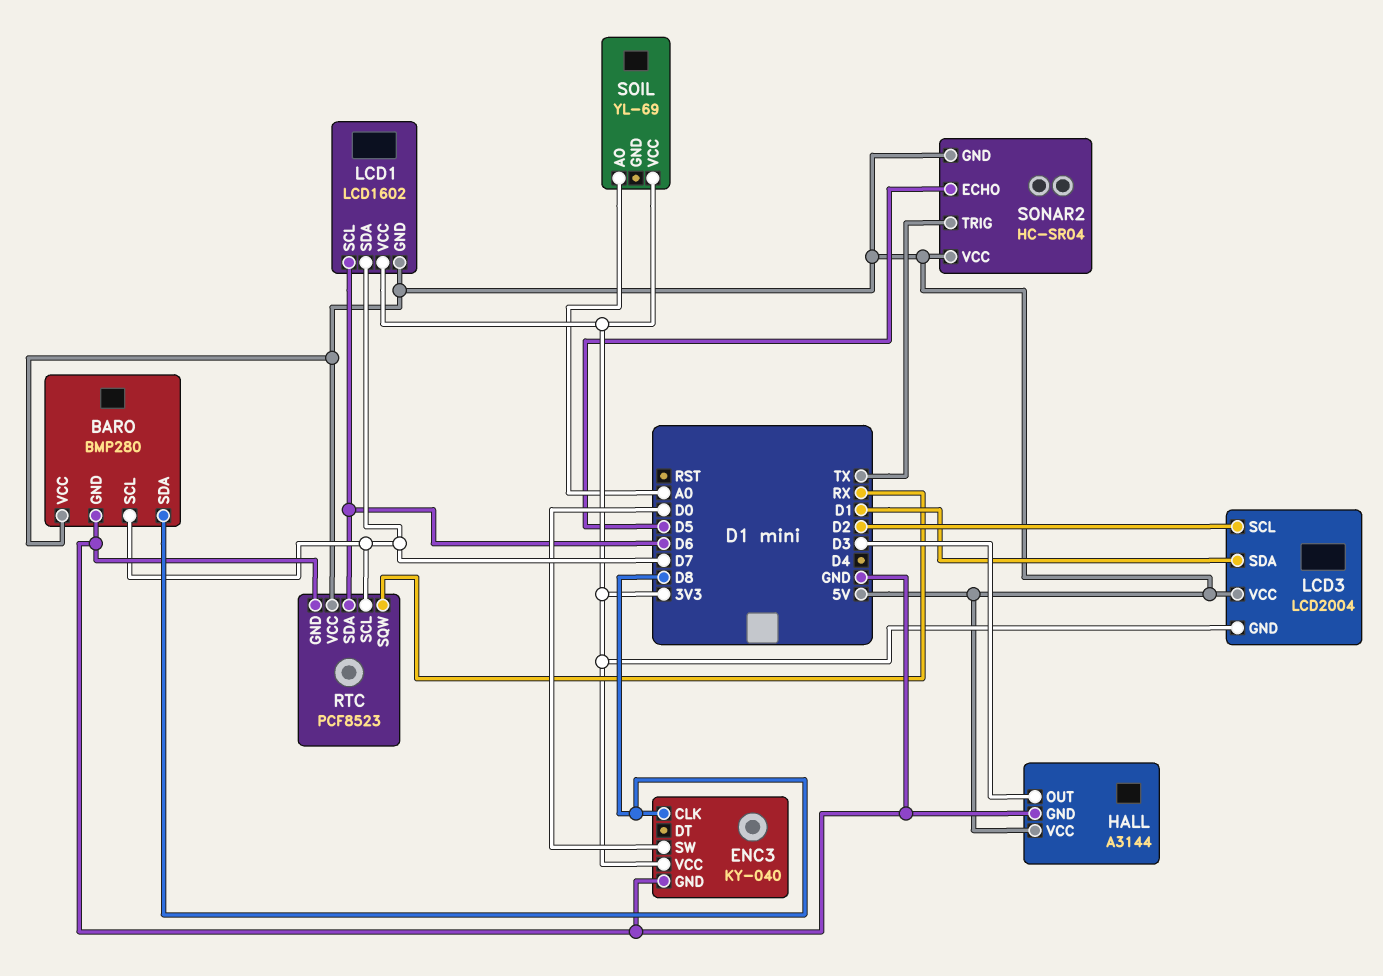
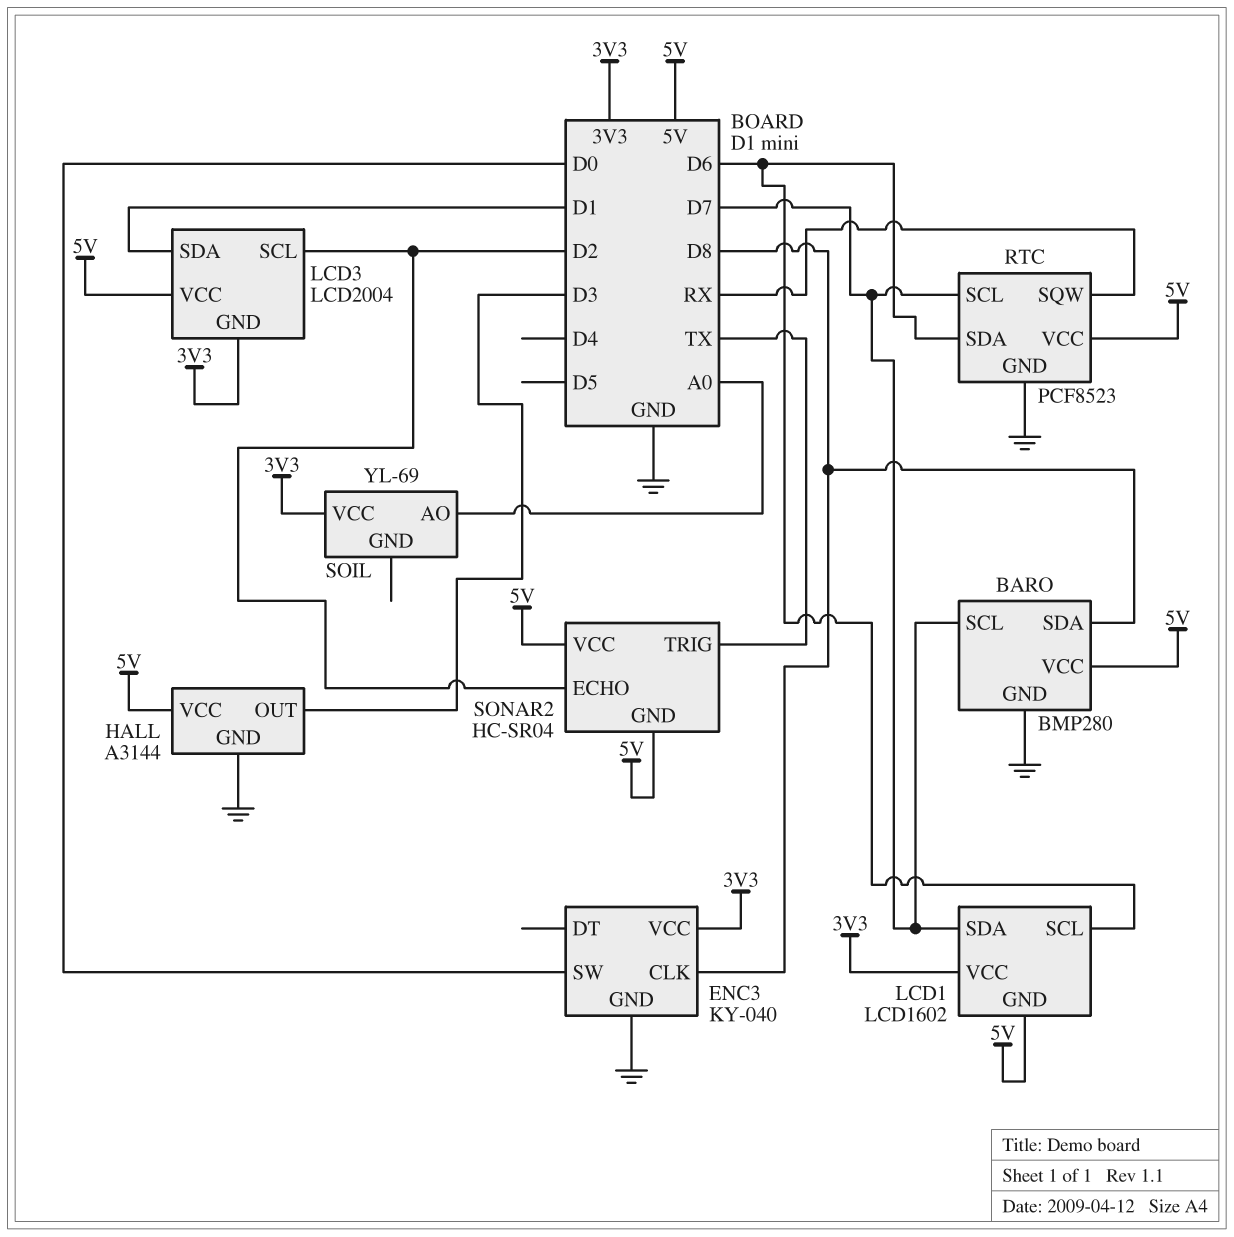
SONAR2 pin ECHO: D5 -> D2

